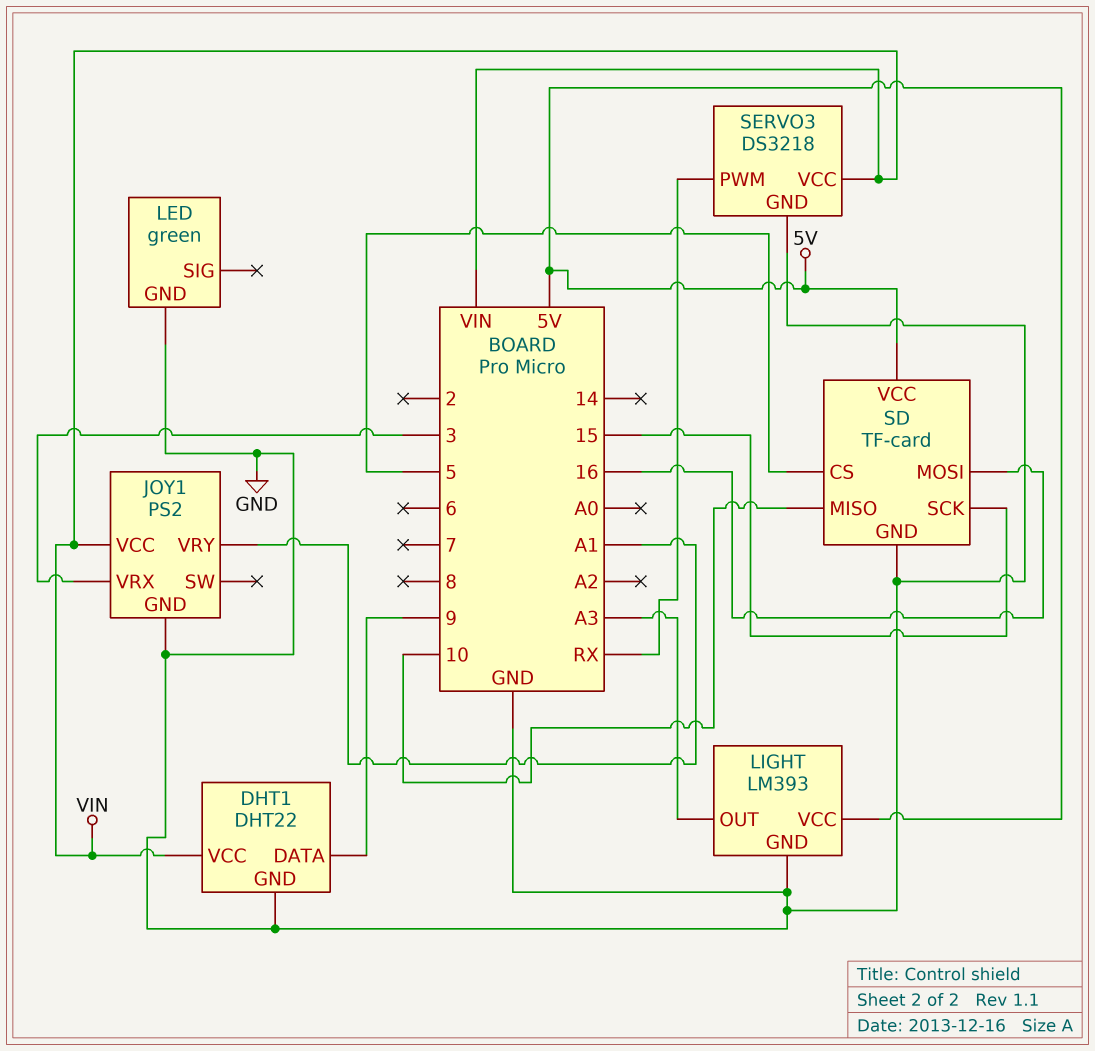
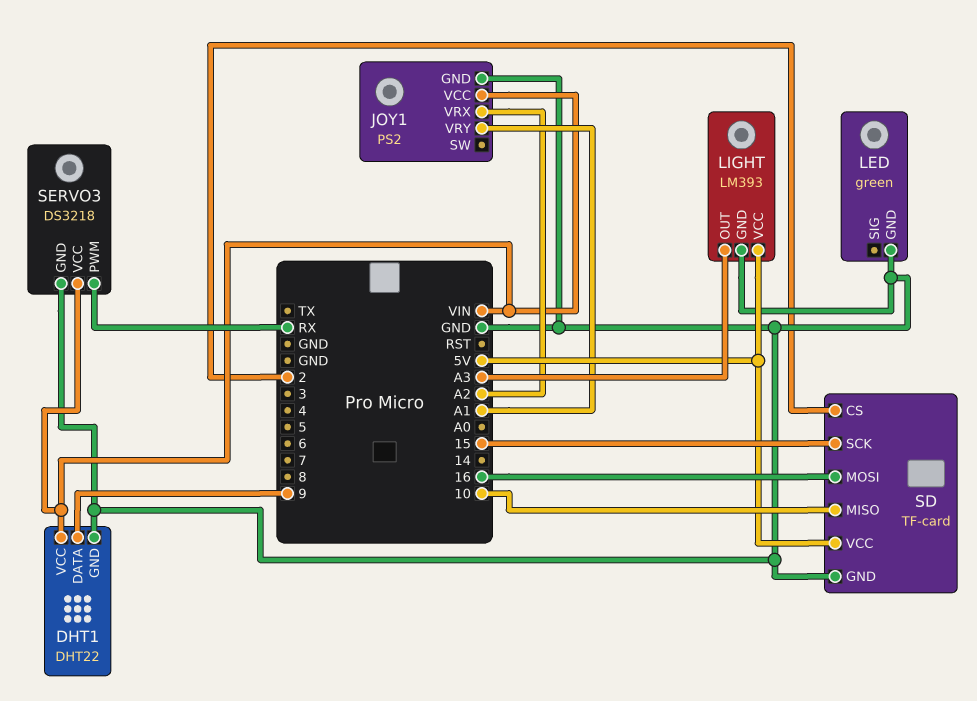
JOY1 pin VRX: 3 -> A2
SD pin CS: 5 -> 2

